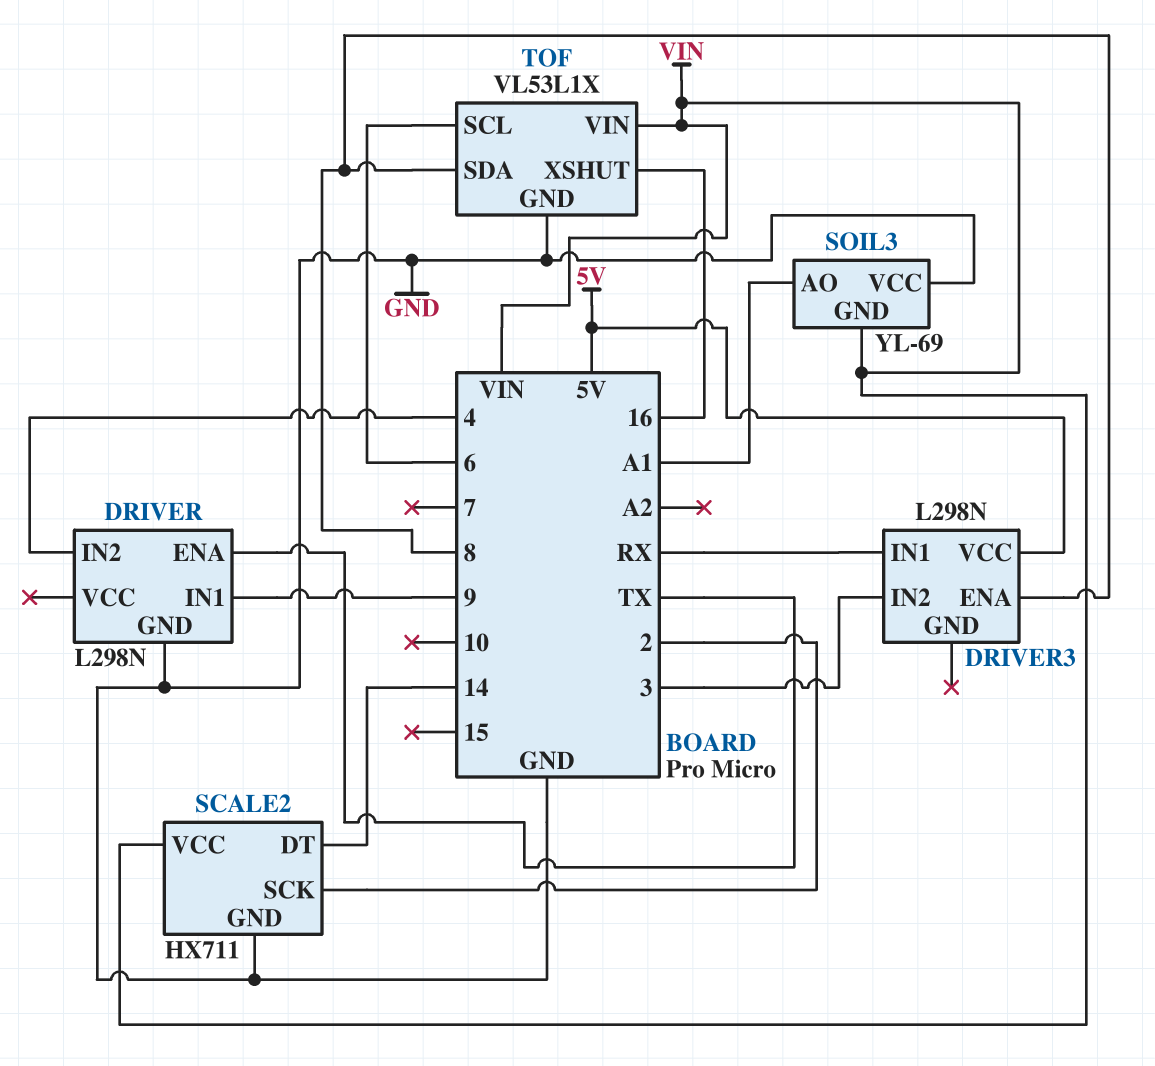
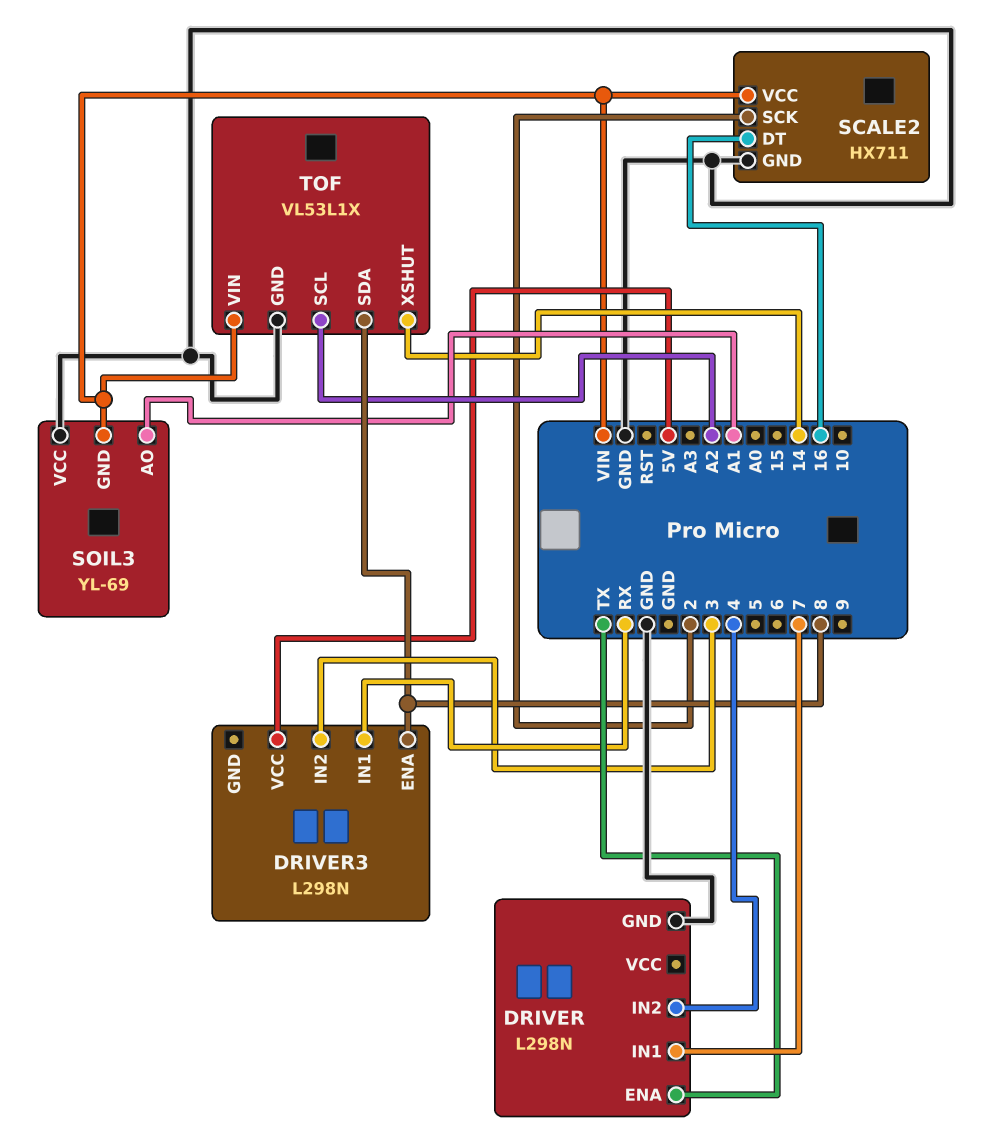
DRIVER pin IN1: 9 -> 7
SCALE2 pin DT: 14 -> 16
TOF pin SCL: 6 -> A2
TOF pin XSHUT: 16 -> 14

